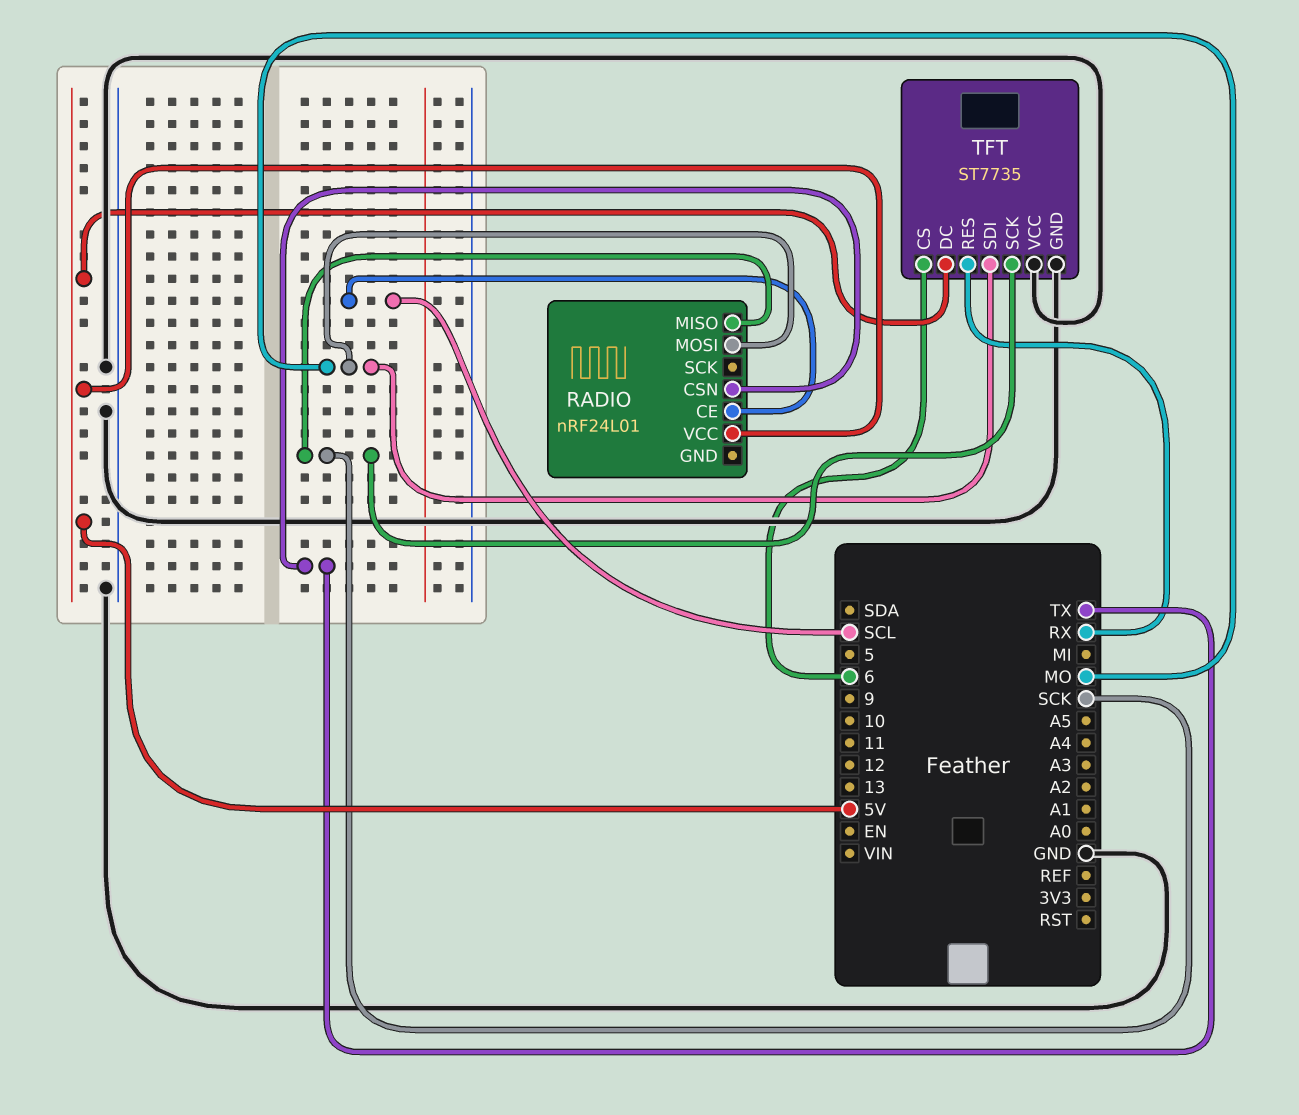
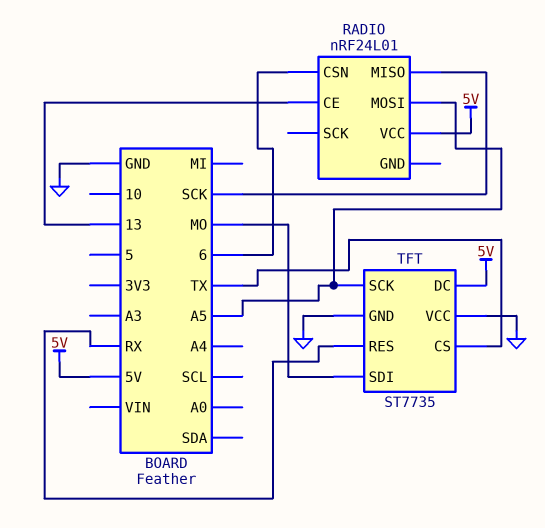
RADIO pin CE: SCL -> 13
RADIO pin CSN: TX -> 6
RADIO pin MOSI: MO -> A5
TFT pin CS: 6 -> TX
TFT pin SCK: SCK -> A5

